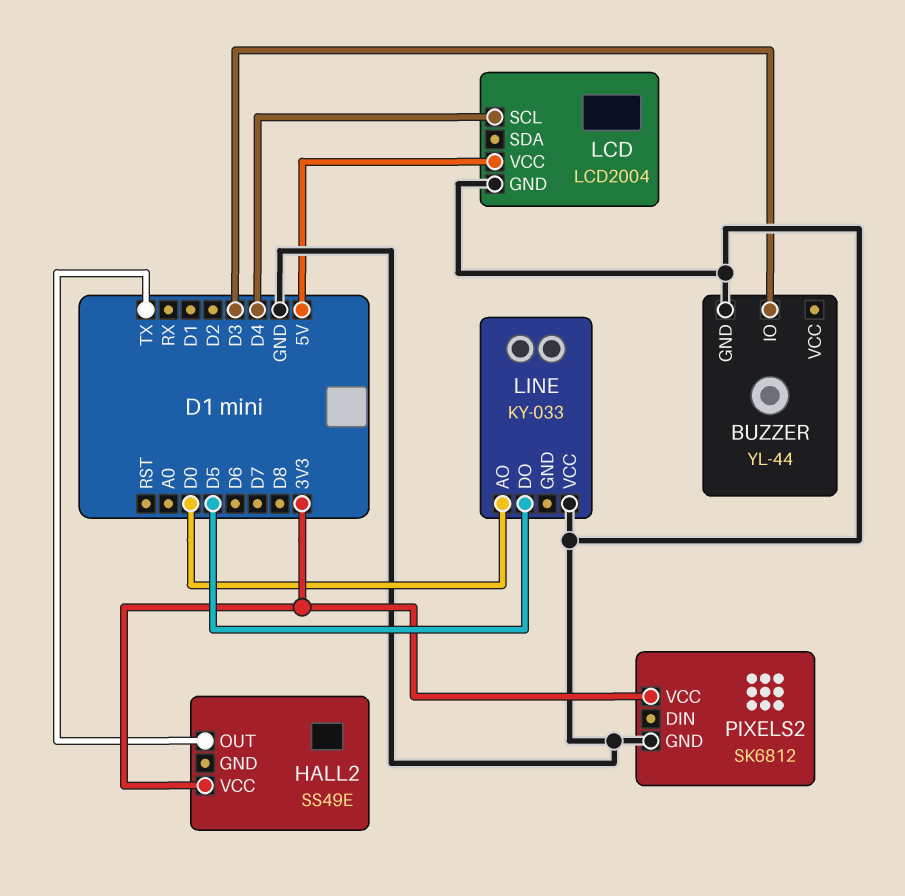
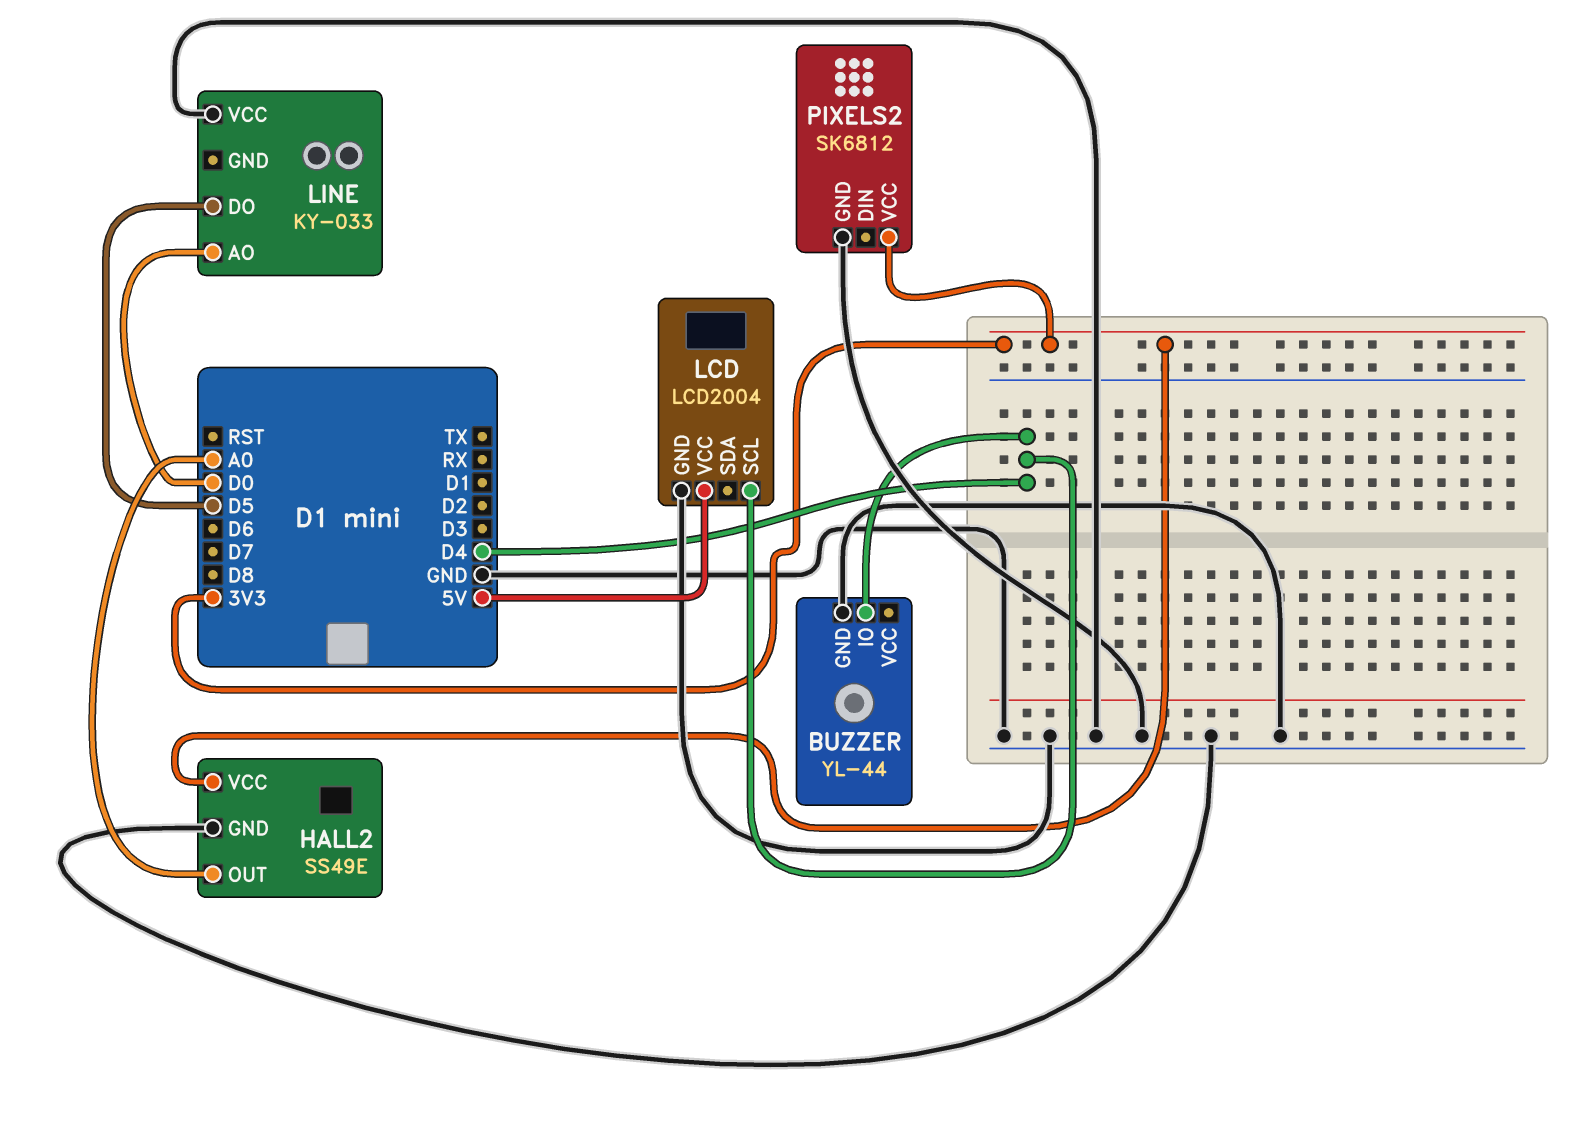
BUZZER pin IO: D3 -> D4
HALL2 pin GND: none -> GND
HALL2 pin OUT: TX -> A0

